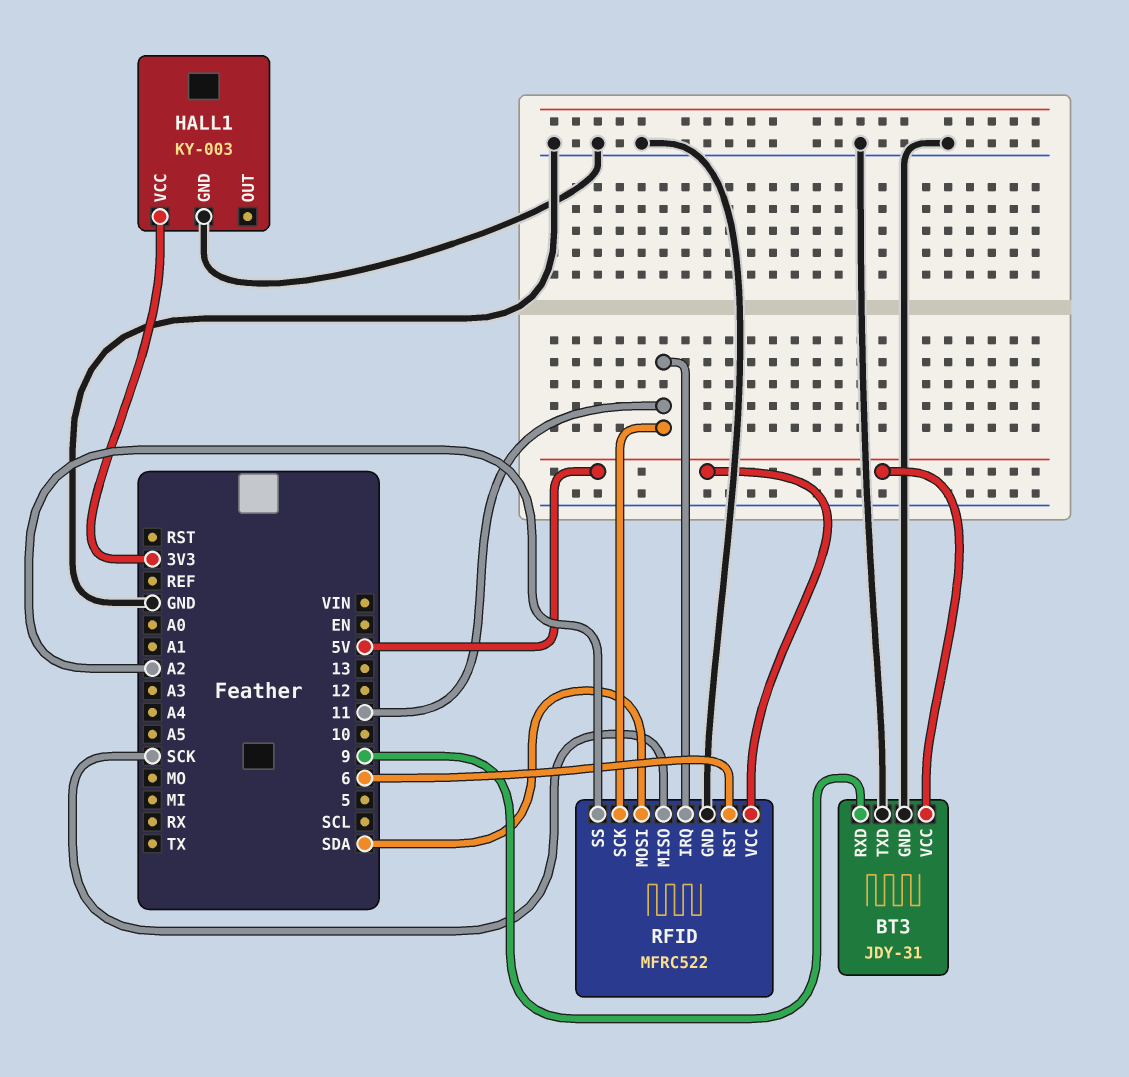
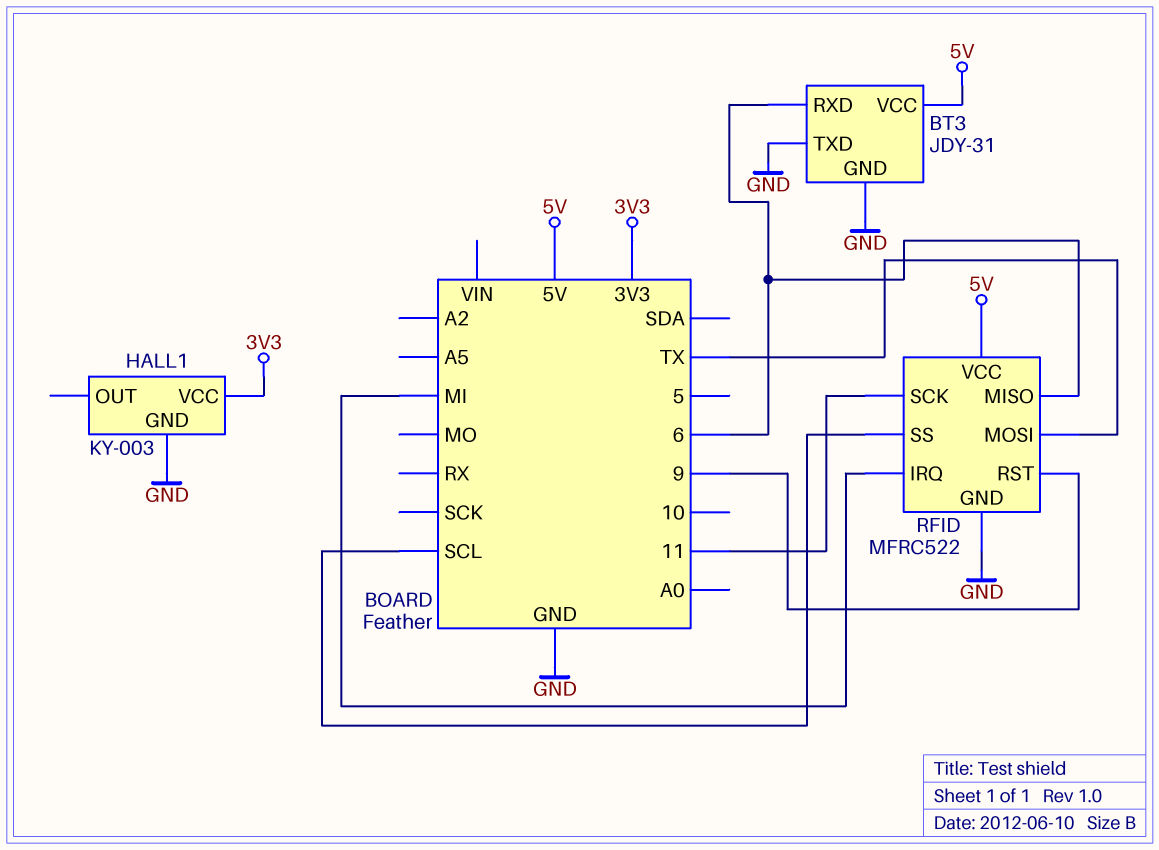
BT3 pin RXD: 9 -> 6
RFID pin IRQ: 11 -> MI
RFID pin MISO: SCK -> 6
RFID pin MOSI: SDA -> TX
RFID pin RST: 6 -> 9
RFID pin SS: A2 -> SCL

